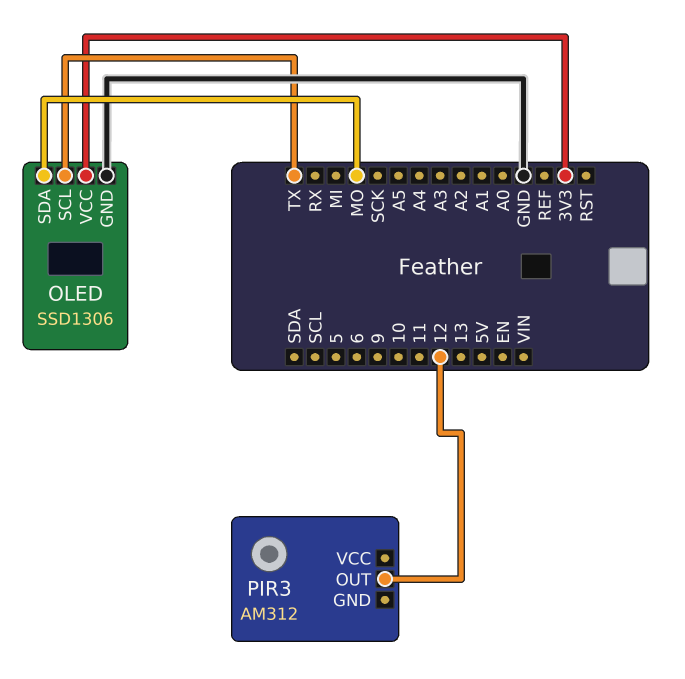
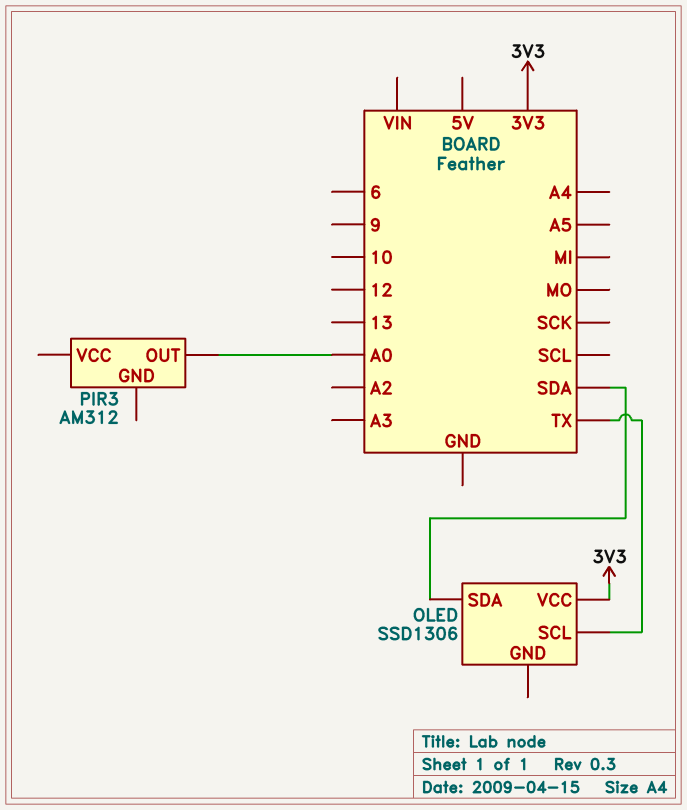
OLED pin GND: GND -> none
OLED pin SDA: MO -> SDA
PIR3 pin OUT: 12 -> A0

